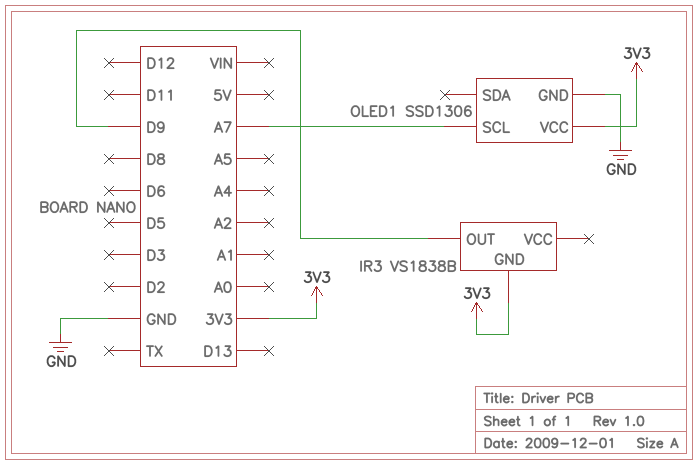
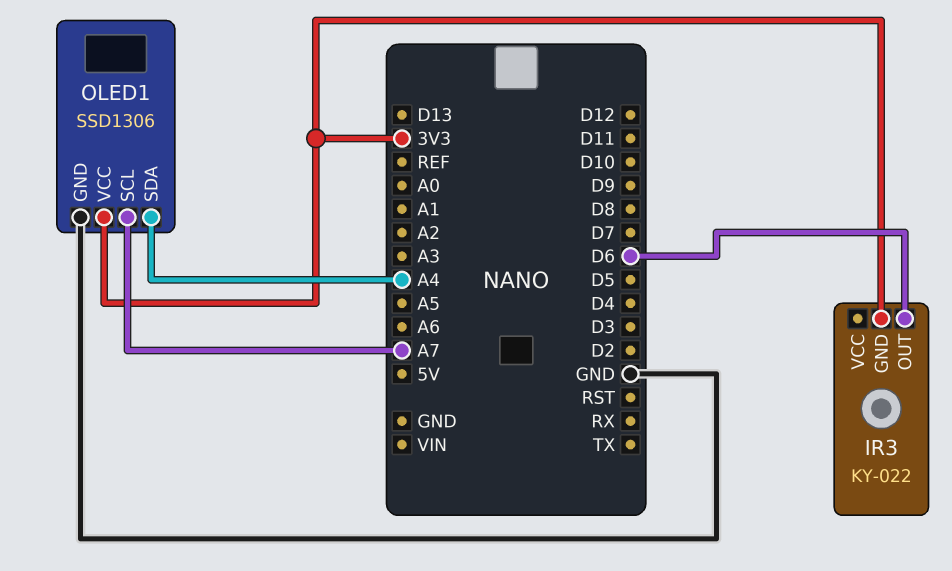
IR3: VS1838B -> KY-022
IR3 pin OUT: D9 -> D6
OLED1 pin SDA: none -> A4

